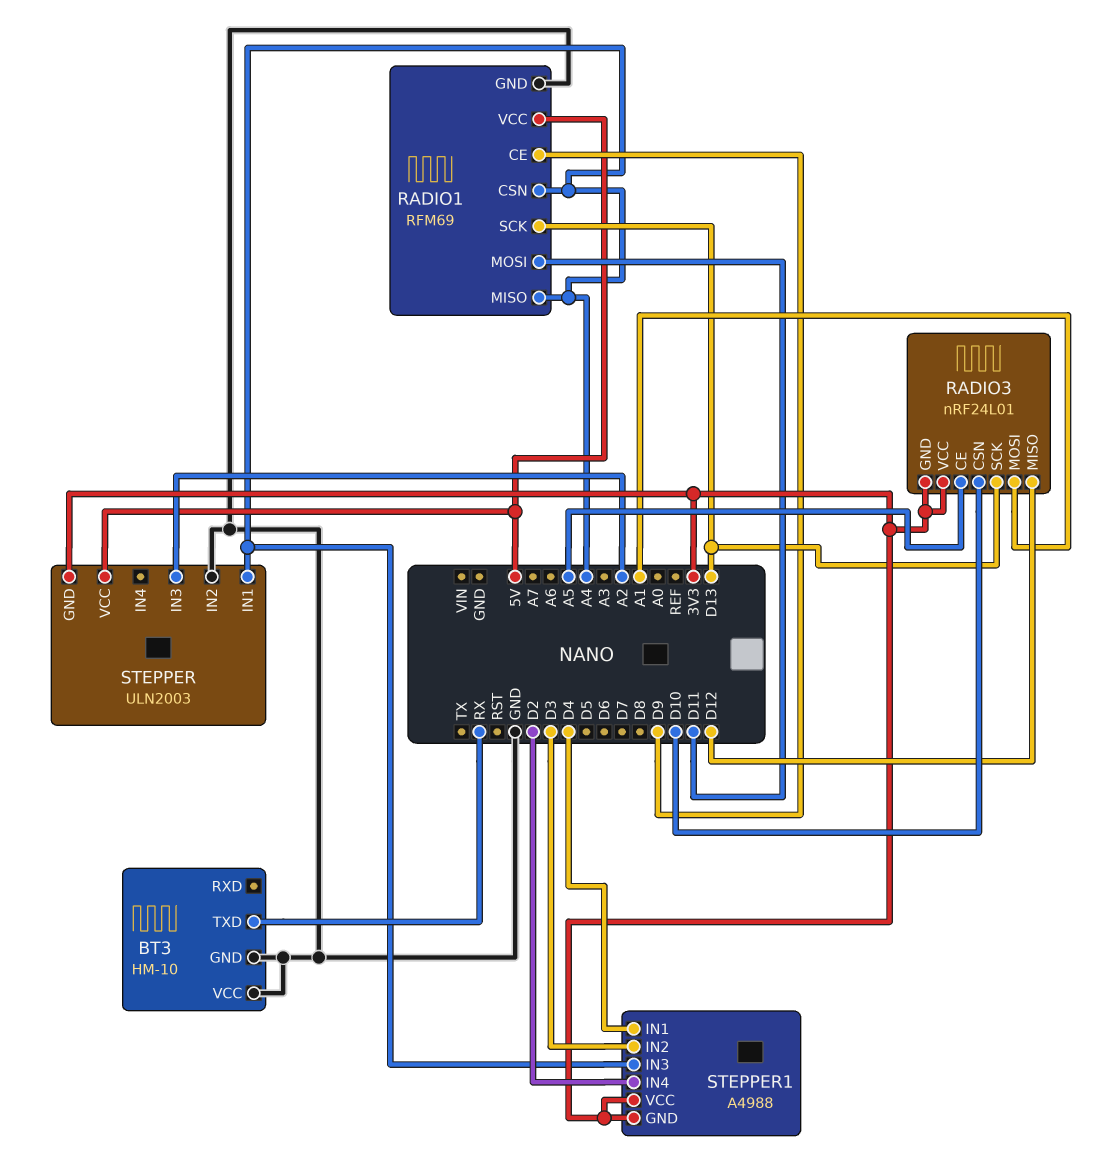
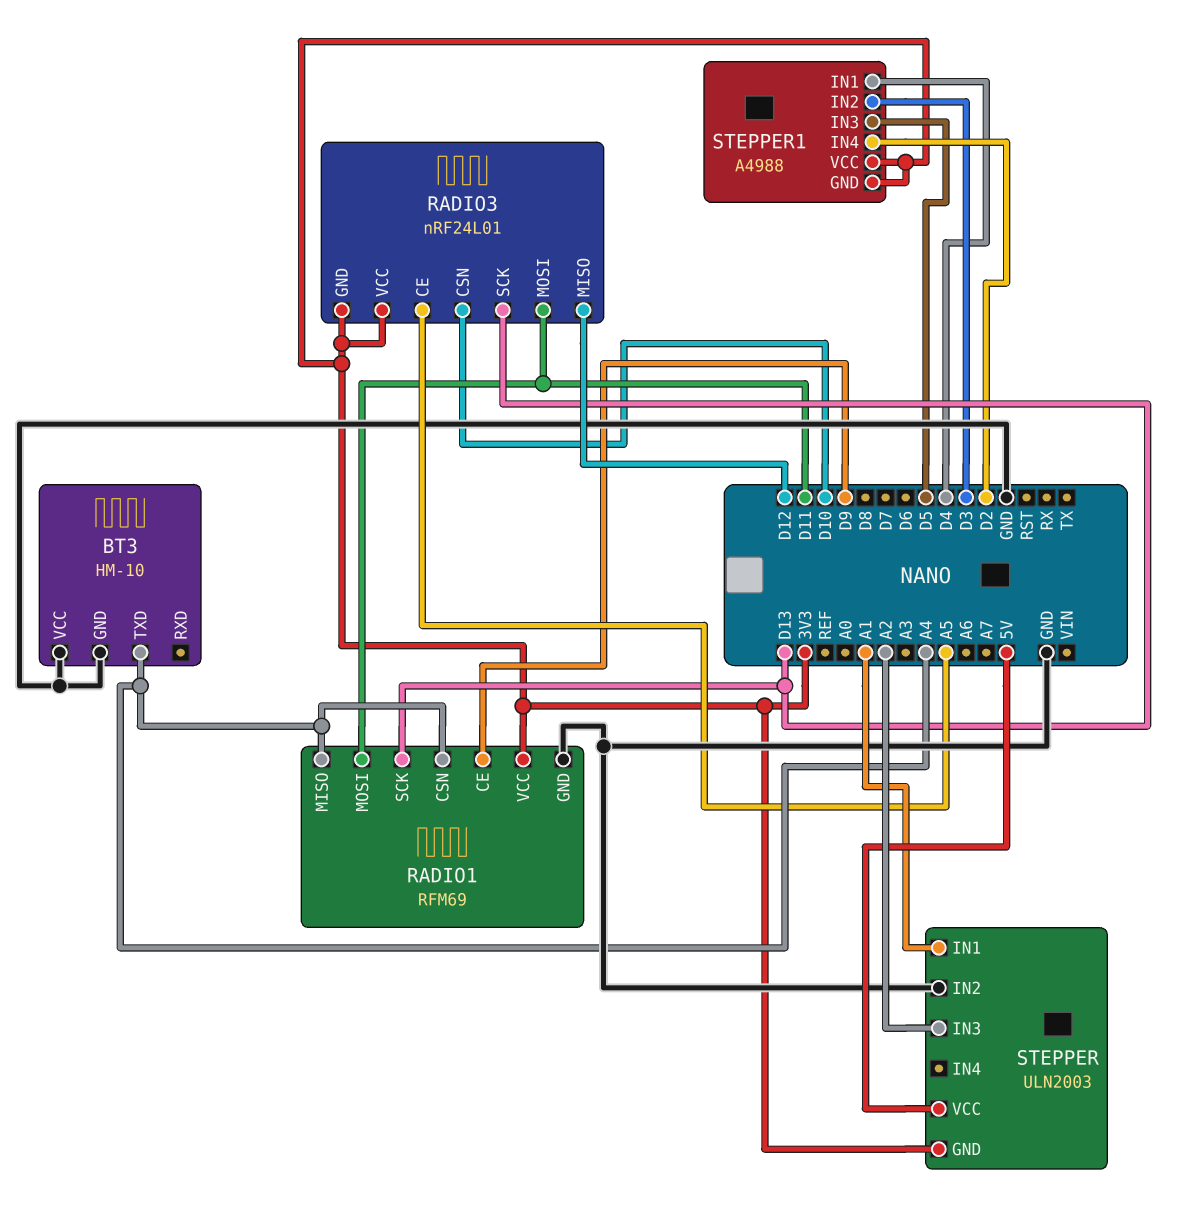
BT3 pin TXD: RX -> A4
RADIO1 pin VCC: 5V -> 3V3
RADIO3 pin MOSI: A1 -> D11
STEPPER pin IN1: A4 -> A1
STEPPER1 pin IN3: A4 -> D5

